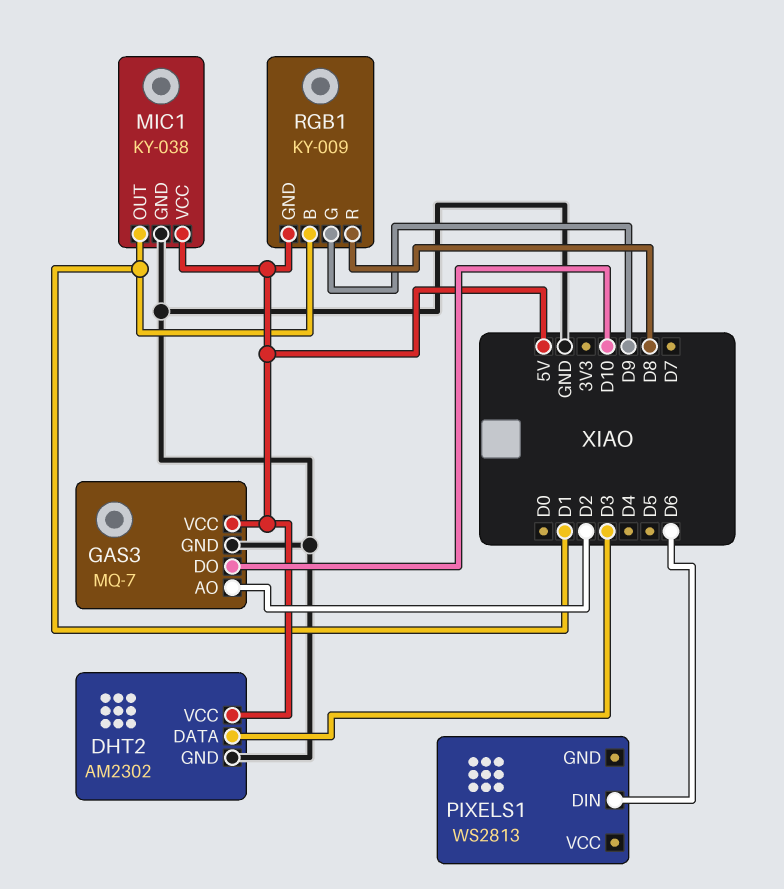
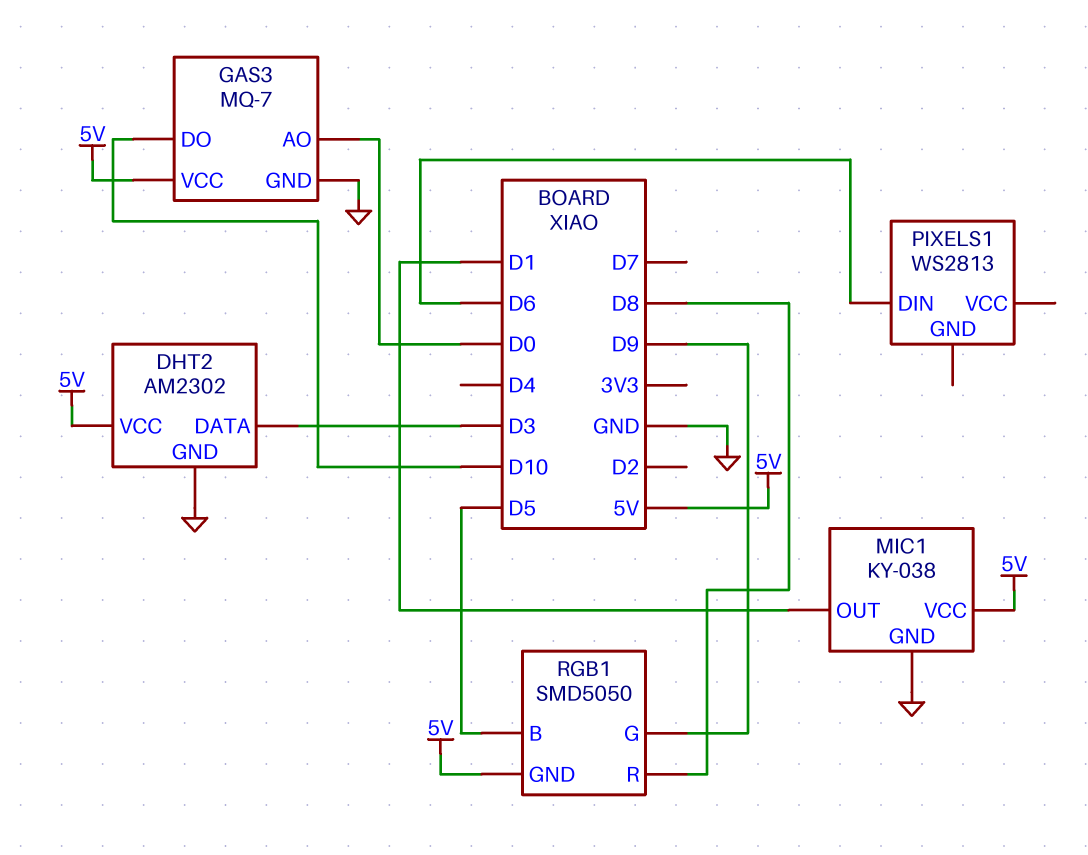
GAS3 pin AO: D2 -> D0
RGB1: KY-009 -> SMD5050
RGB1 pin B: D1 -> D5

